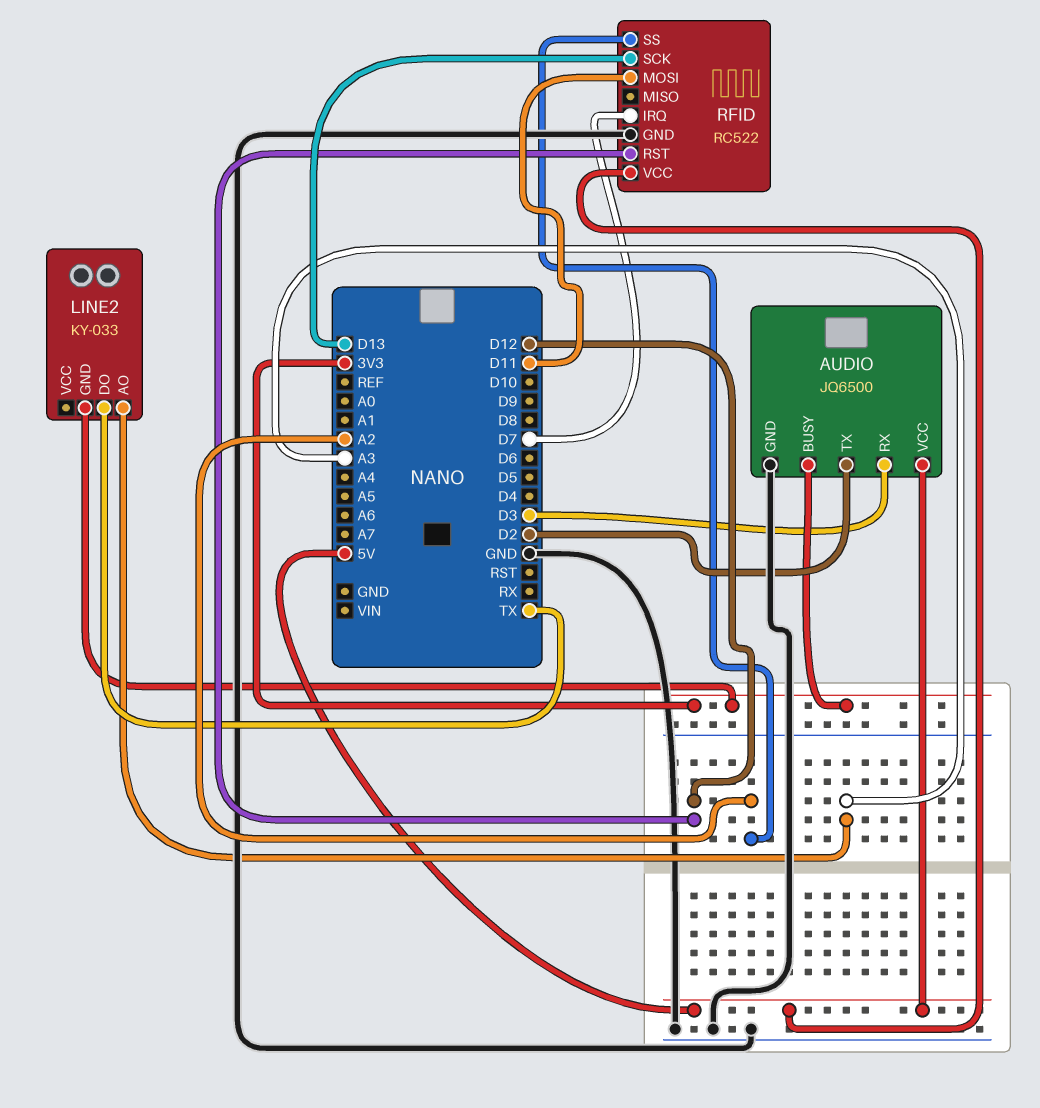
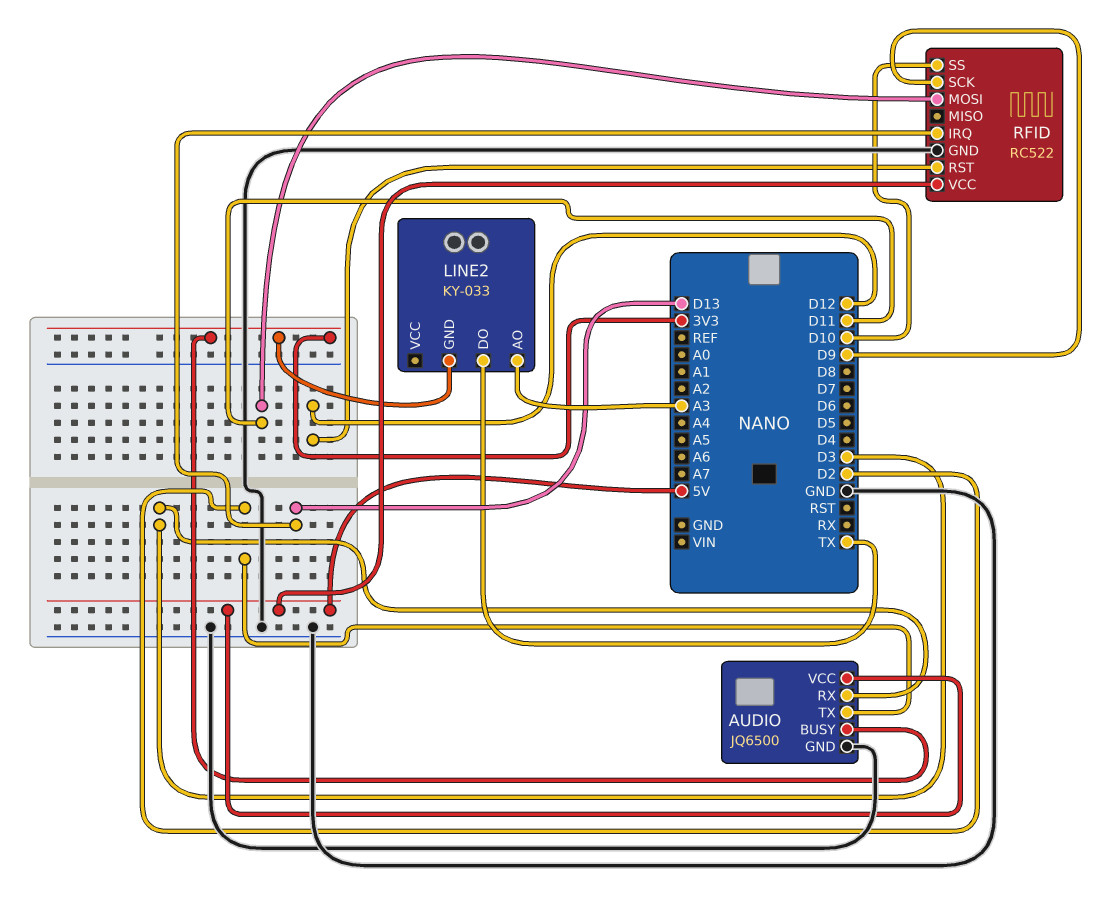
RFID pin IRQ: D7 -> D13
RFID pin SCK: D13 -> D9
RFID pin SS: A2 -> D10

